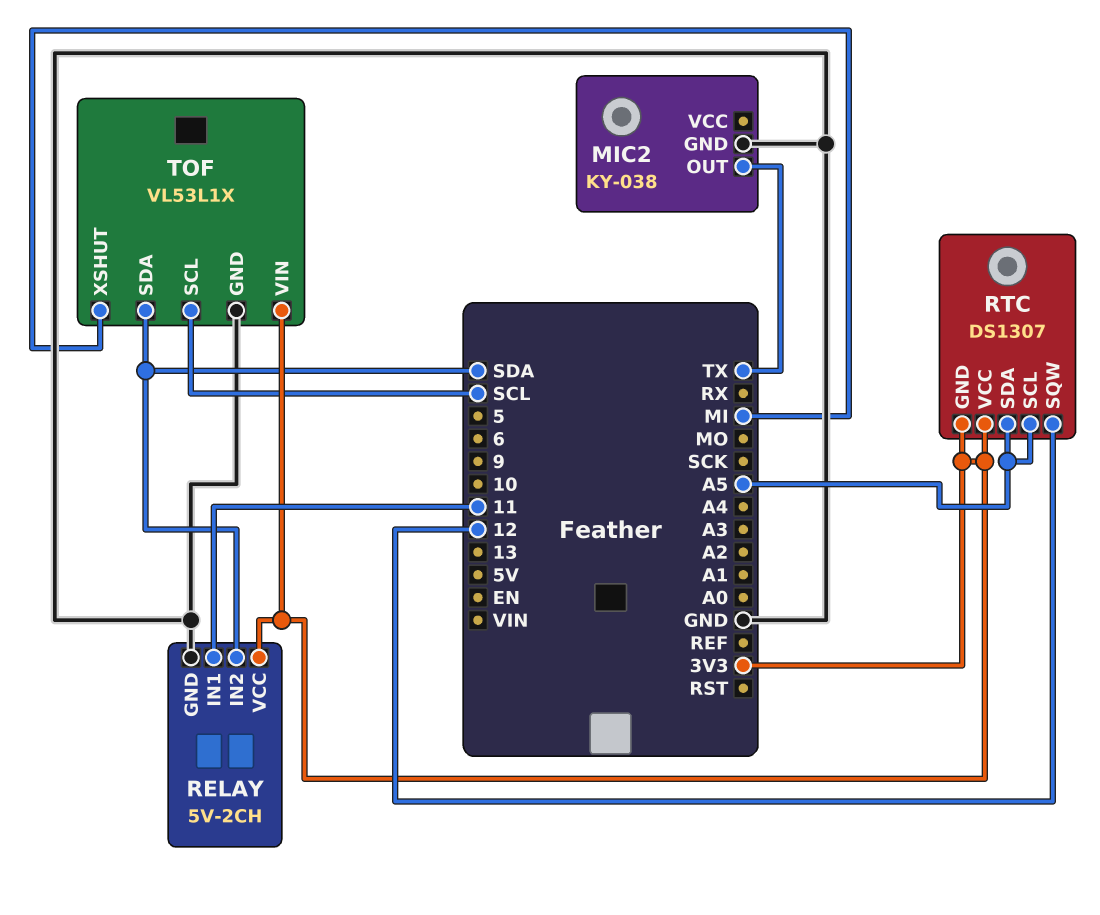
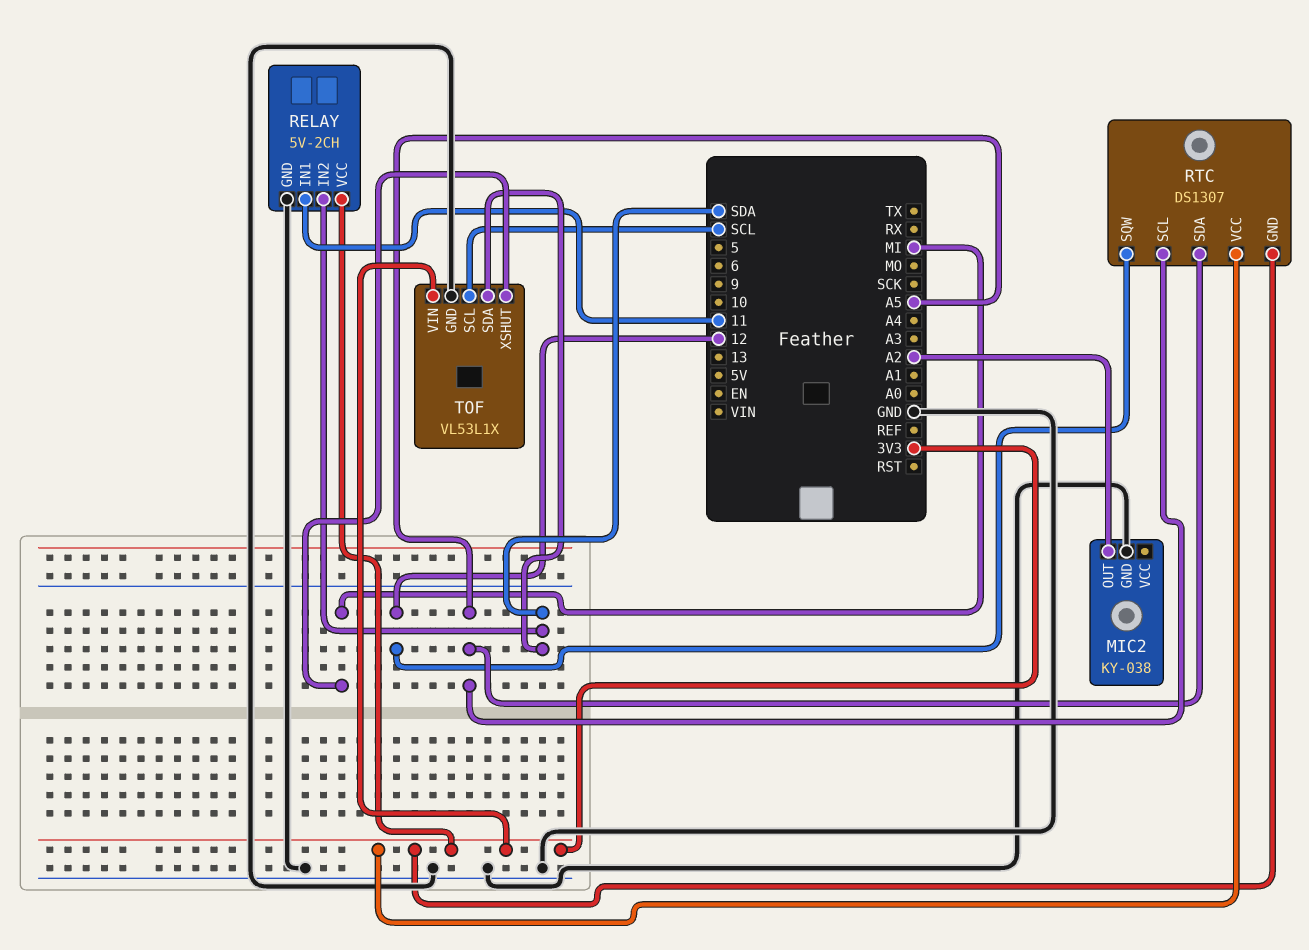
MIC2 pin OUT: TX -> A2

